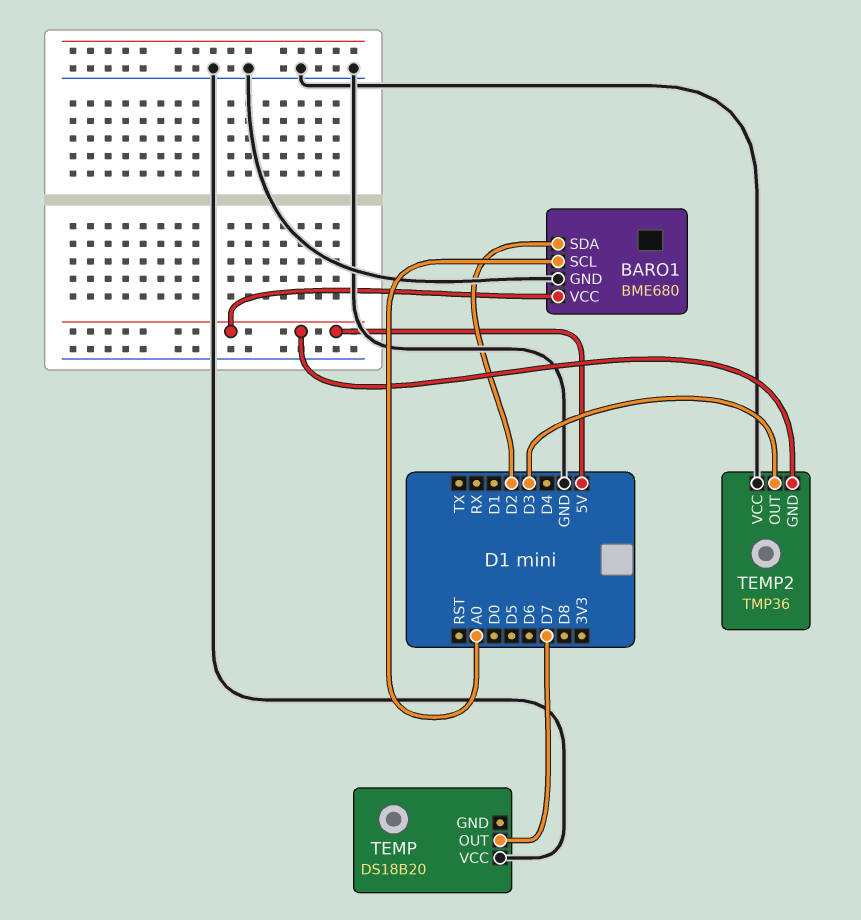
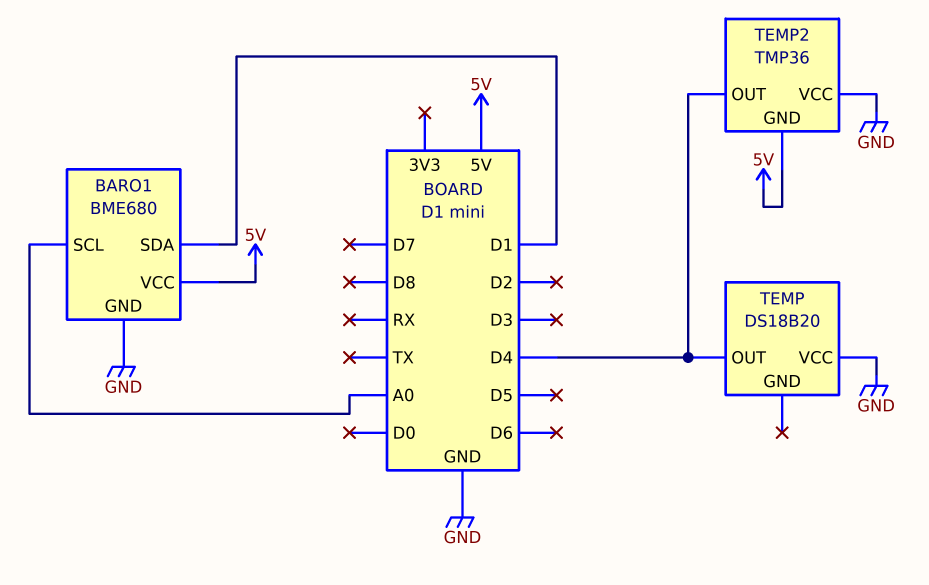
BARO1 pin SDA: D2 -> D1
TEMP pin OUT: D7 -> D4
TEMP2 pin OUT: D3 -> D4

